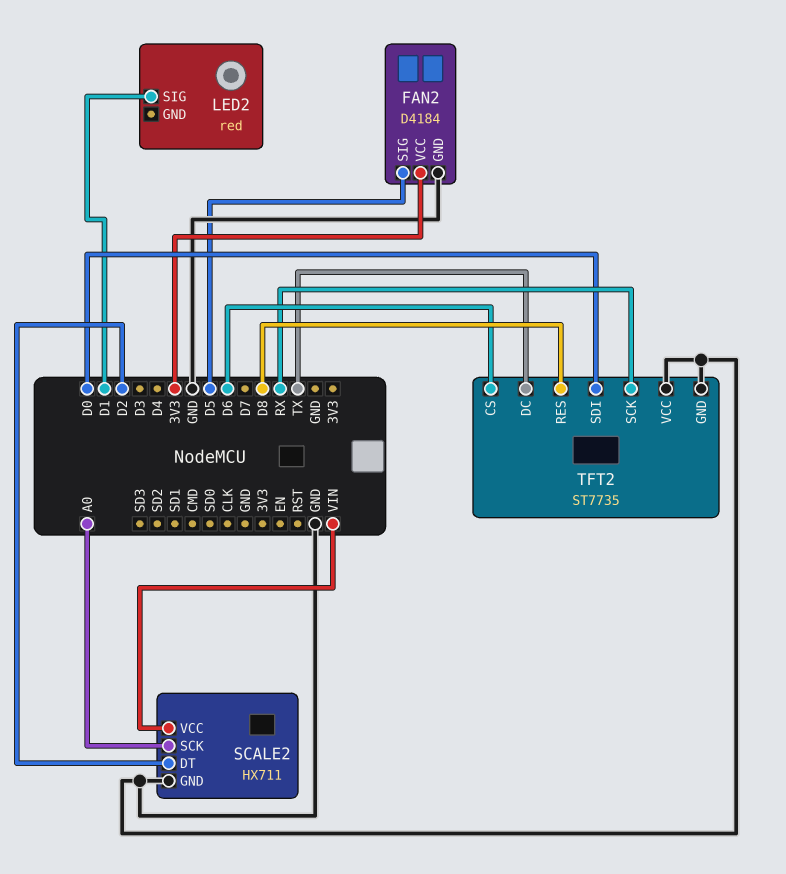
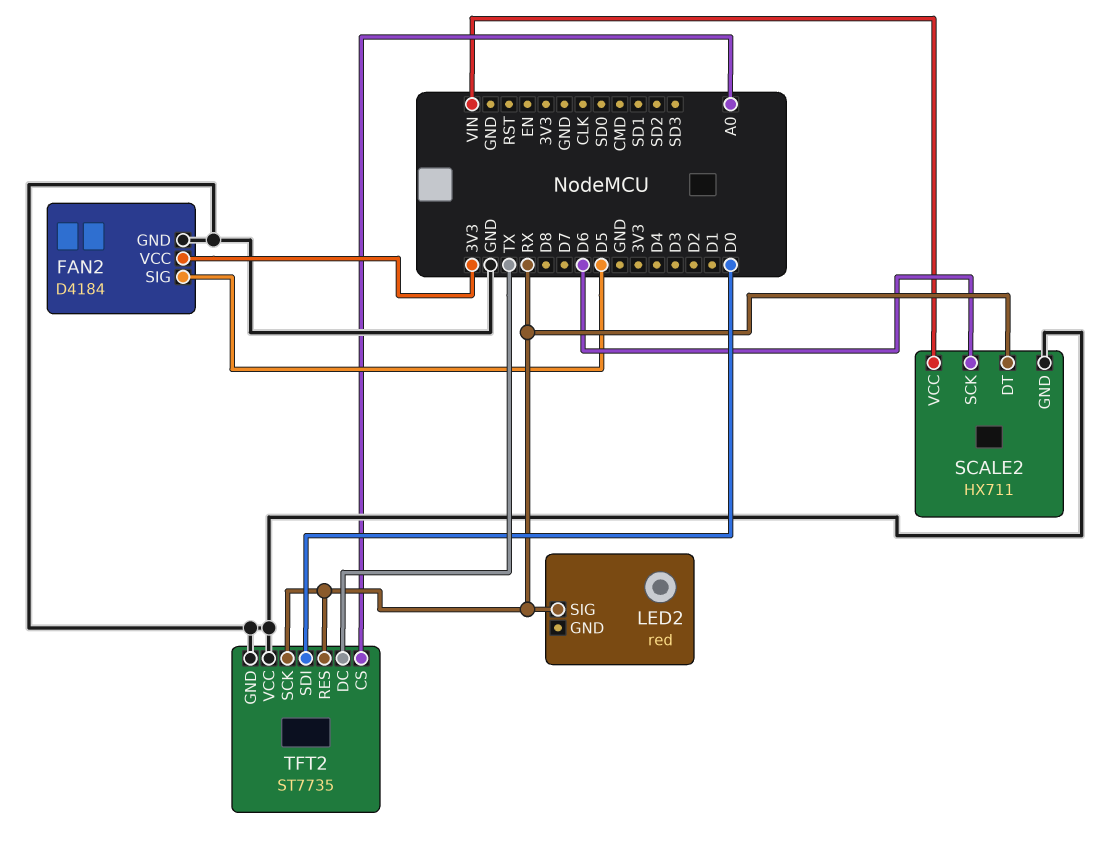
LED2 pin SIG: D1 -> RX
SCALE2 pin DT: D2 -> RX
SCALE2 pin SCK: A0 -> D6
TFT2 pin CS: D6 -> A0
TFT2 pin RES: D8 -> RX

